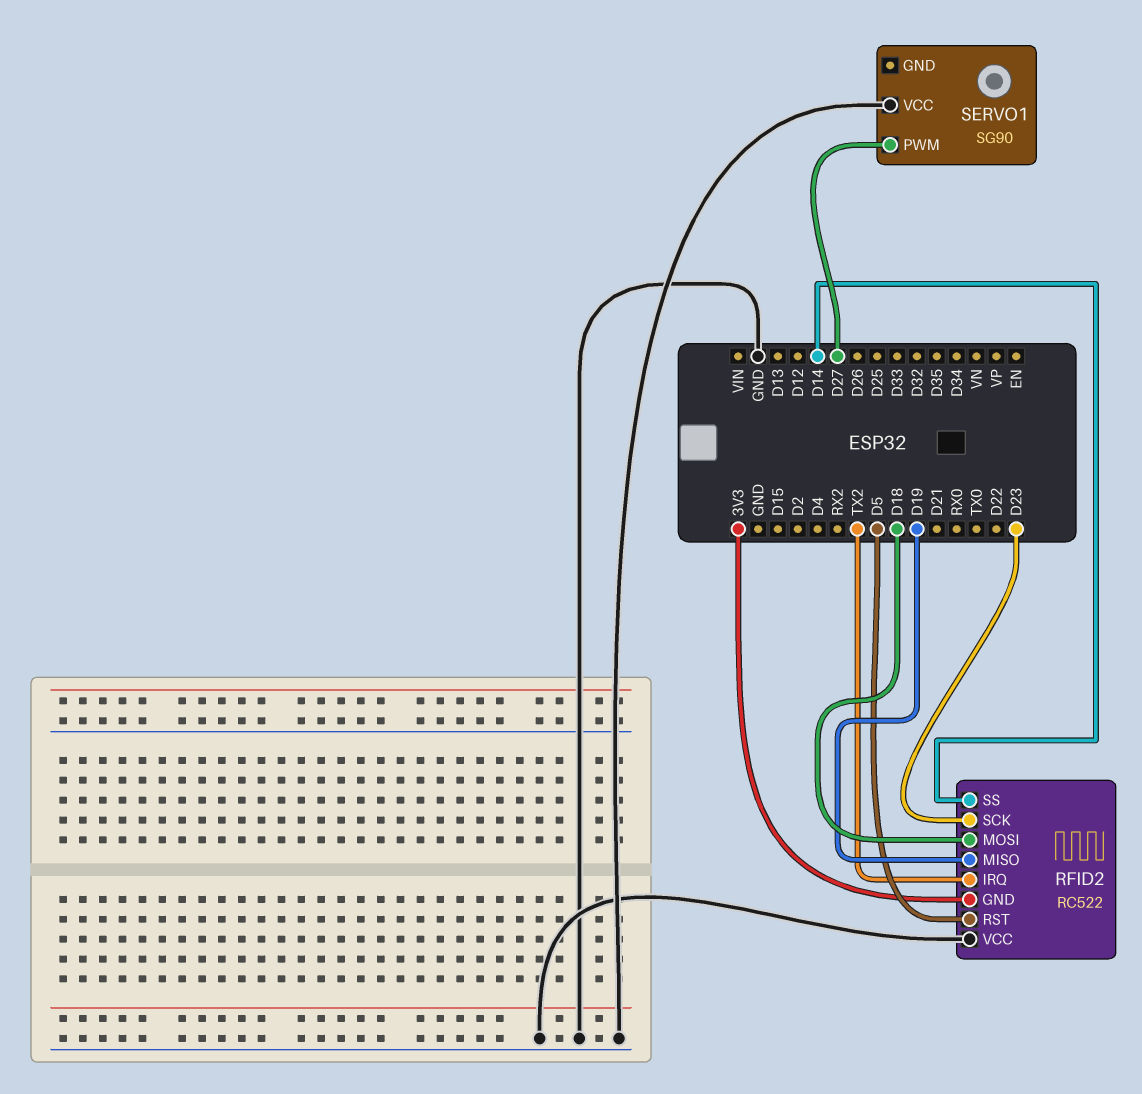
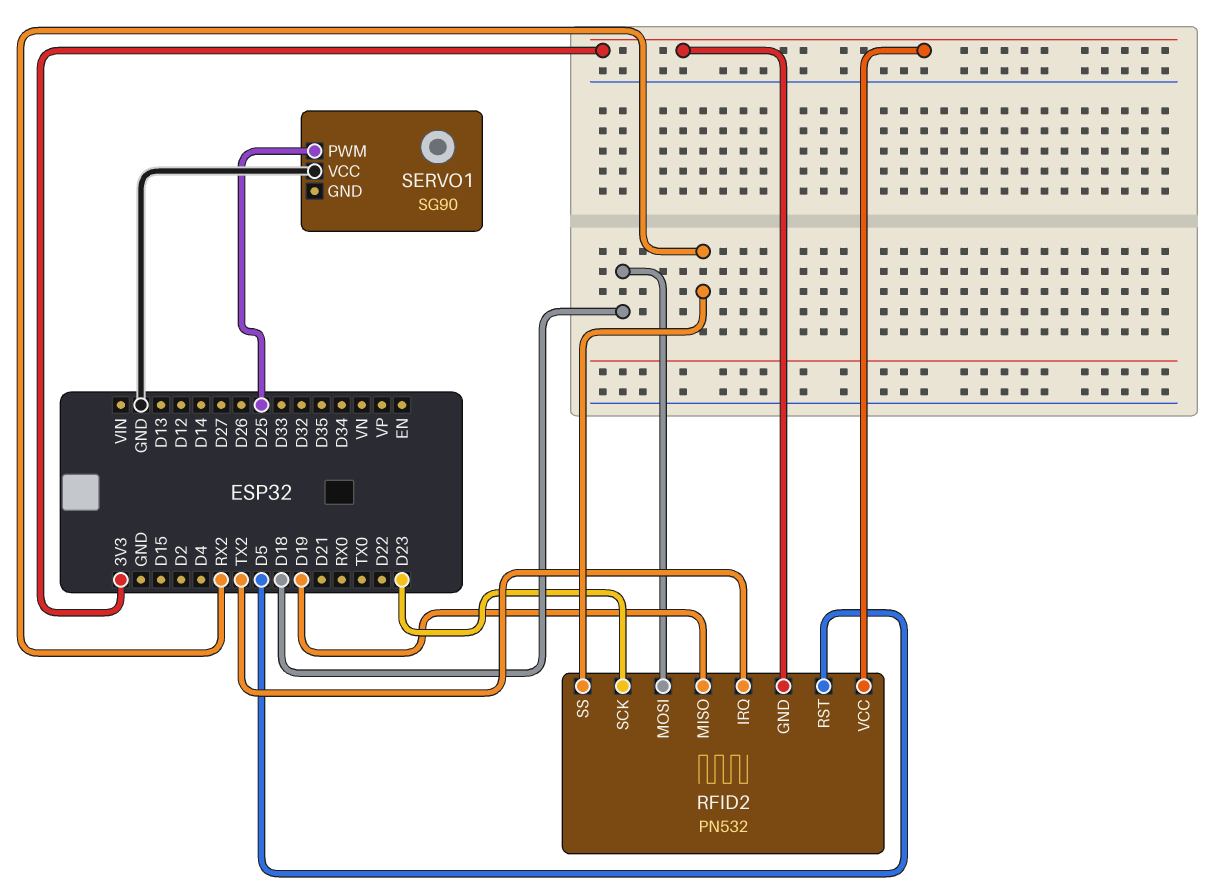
RFID2: RC522 -> PN532
RFID2 pin SS: D14 -> RX2
RFID2 pin VCC: GND -> 3V3
SERVO1 pin PWM: D27 -> D25

